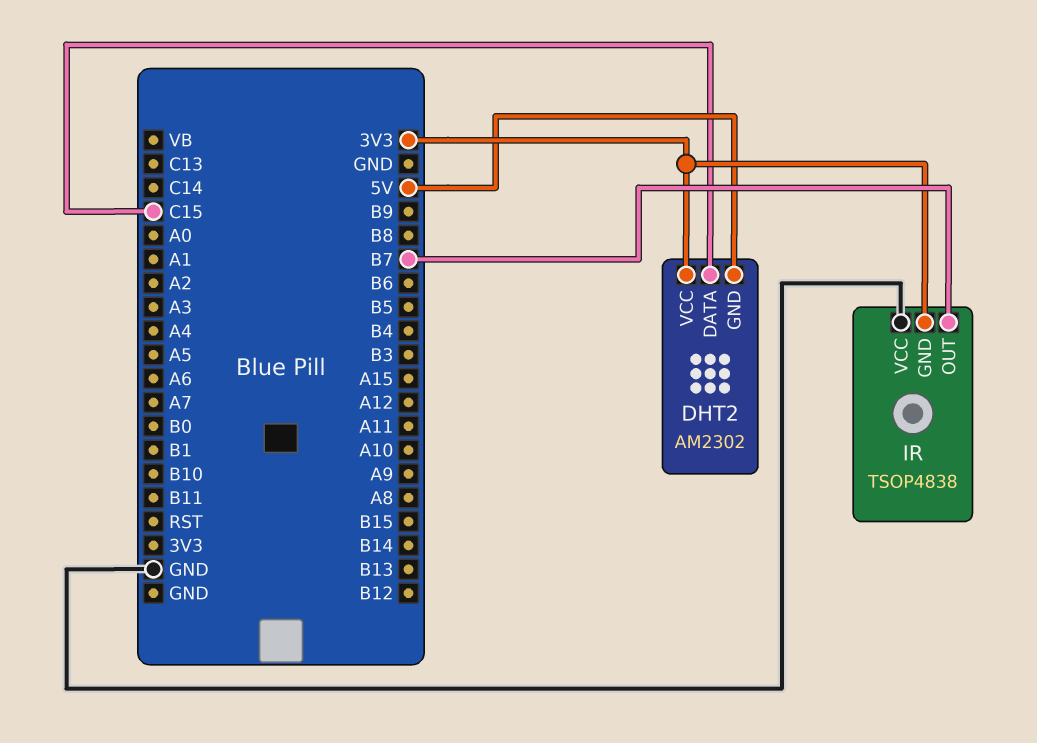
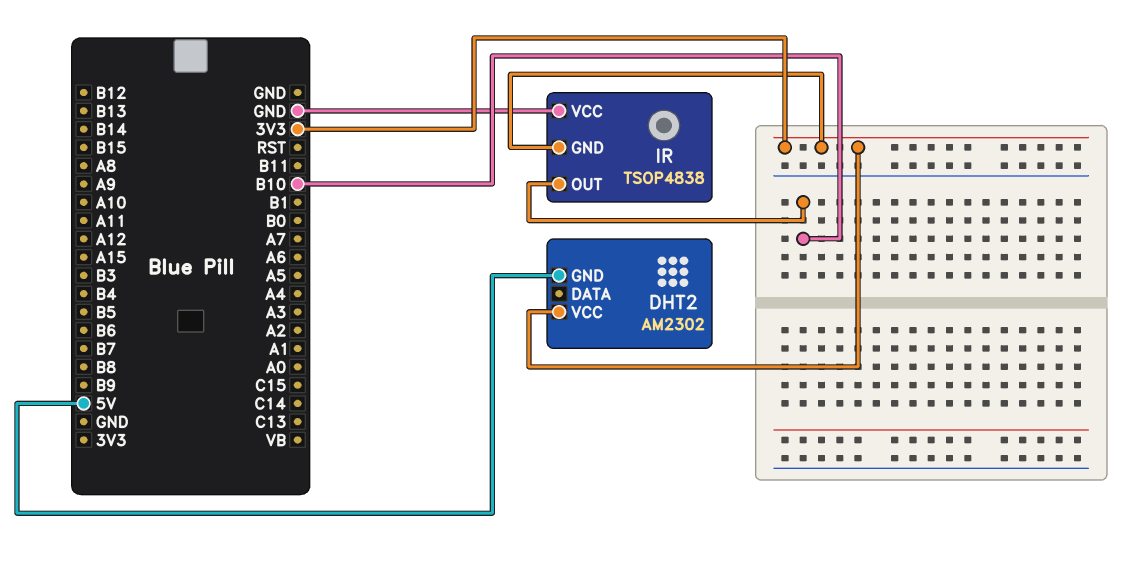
DHT2 pin DATA: C15 -> none
IR pin OUT: B7 -> B10

